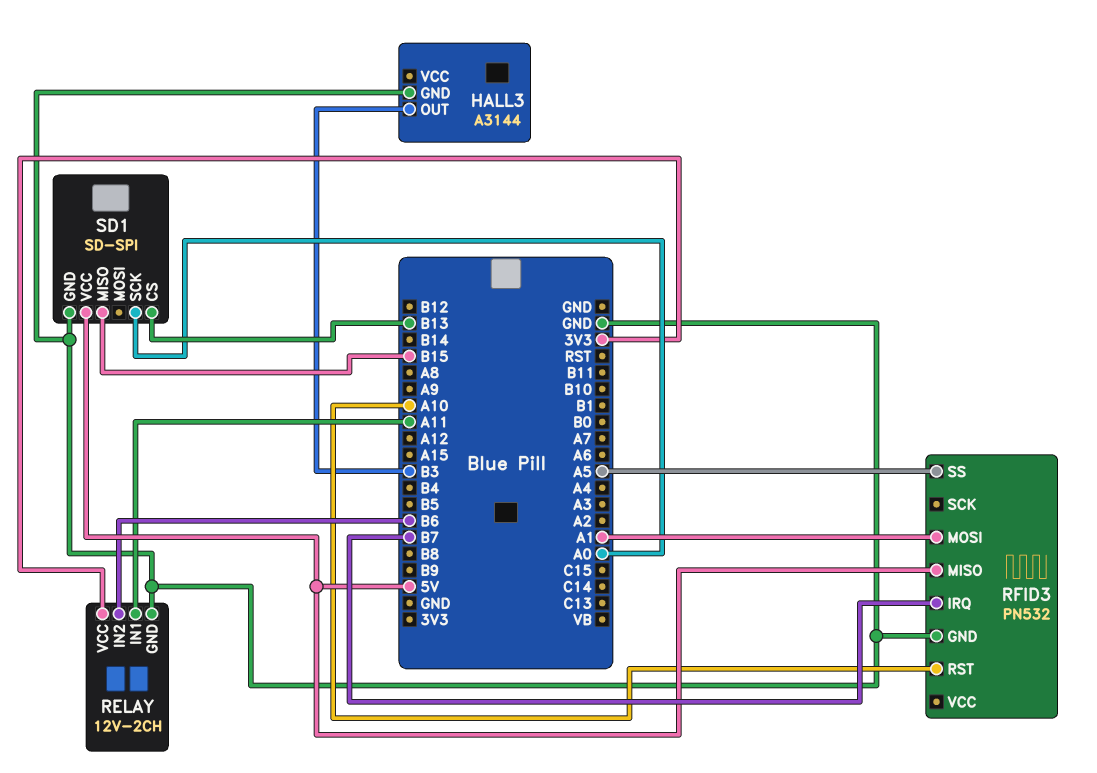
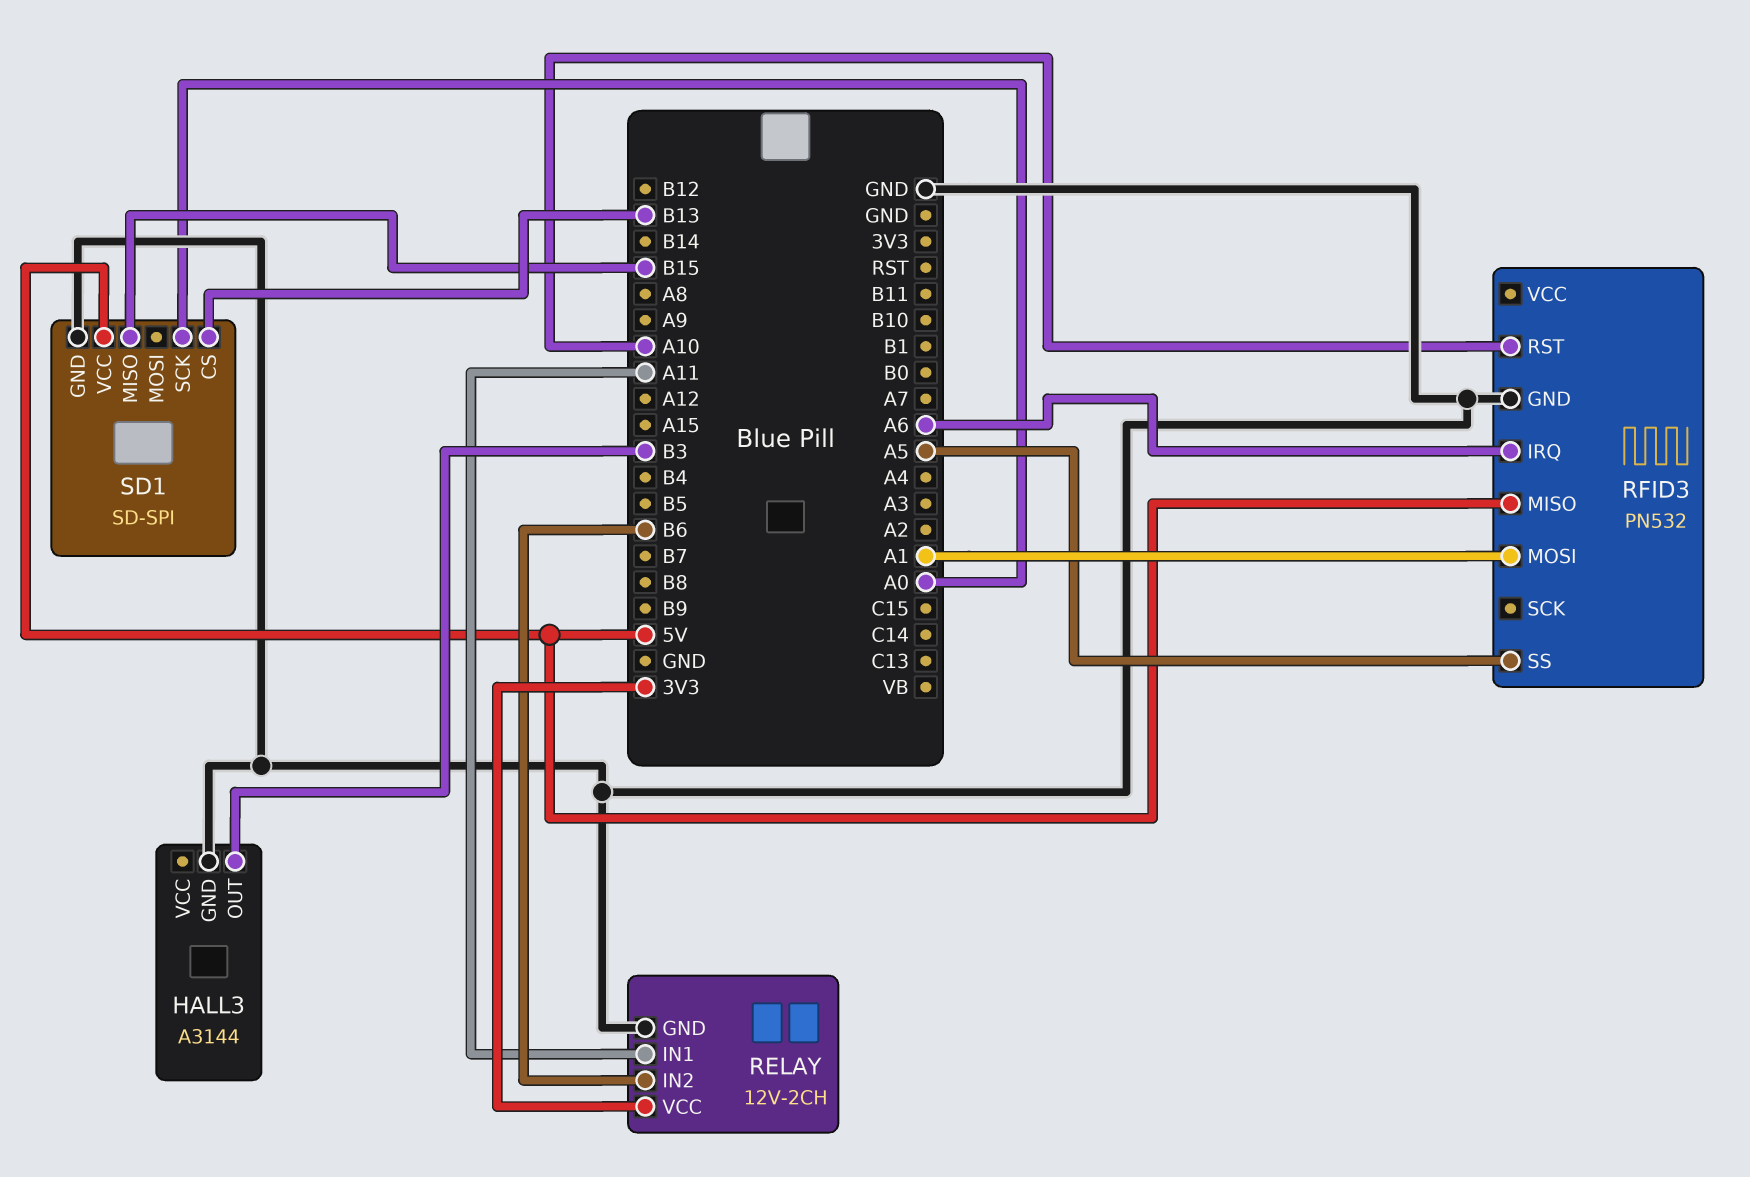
RFID3 pin IRQ: B7 -> A6

